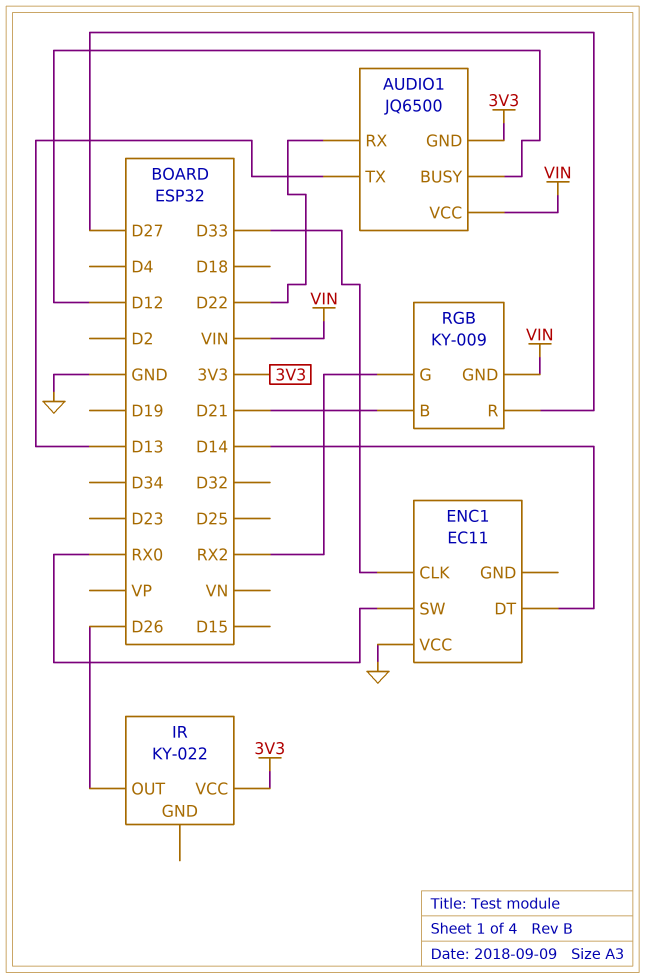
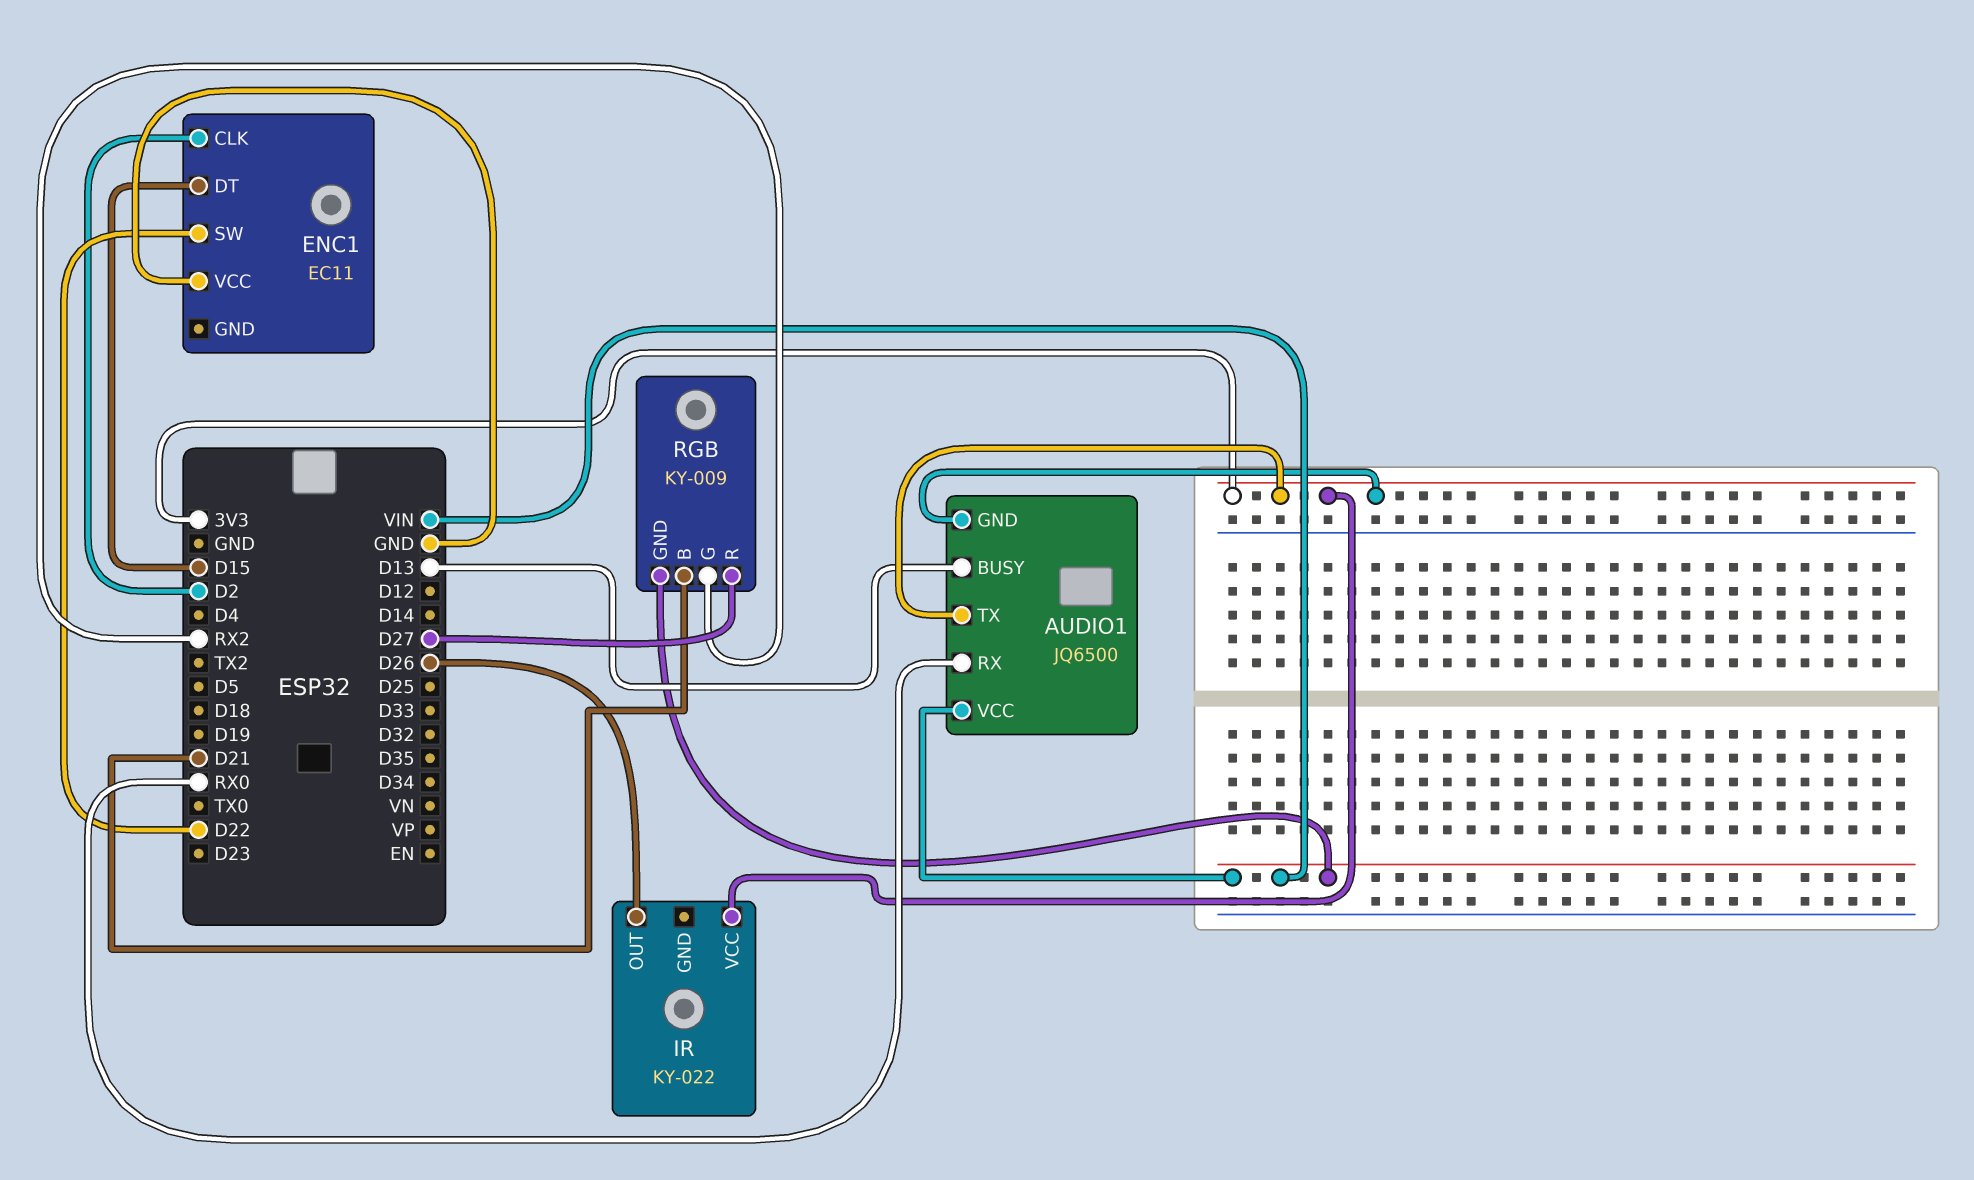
AUDIO1 pin BUSY: D12 -> D13
AUDIO1 pin RX: D22 -> RX0
AUDIO1 pin TX: D13 -> 3V3
ENC1 pin CLK: D33 -> D2
ENC1 pin DT: D14 -> D15
ENC1 pin SW: RX0 -> D22

